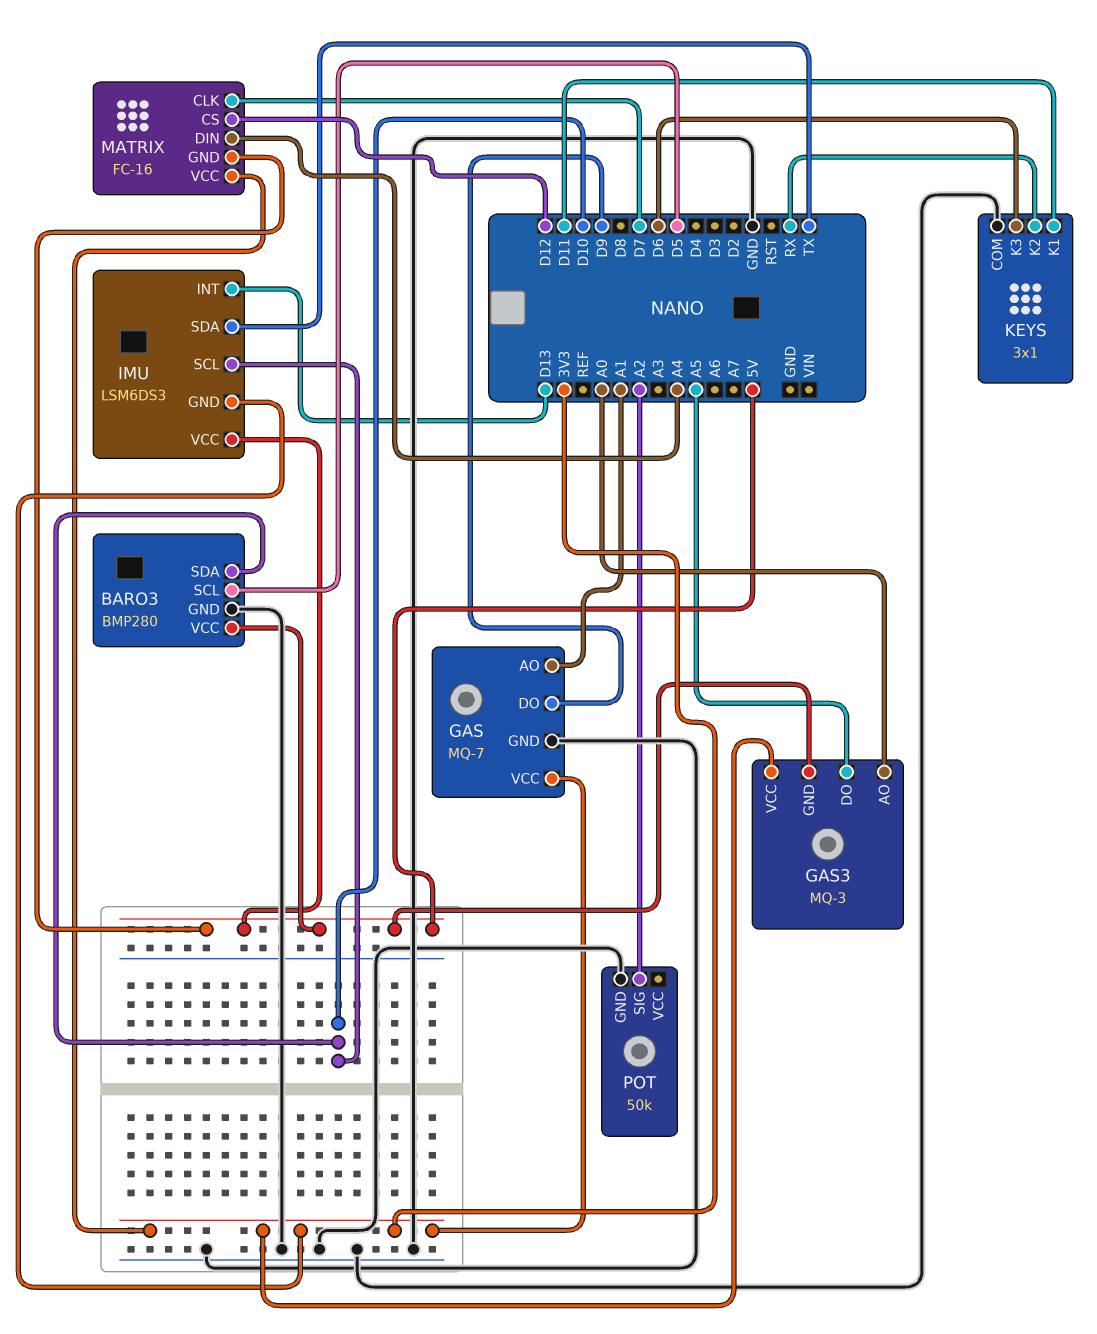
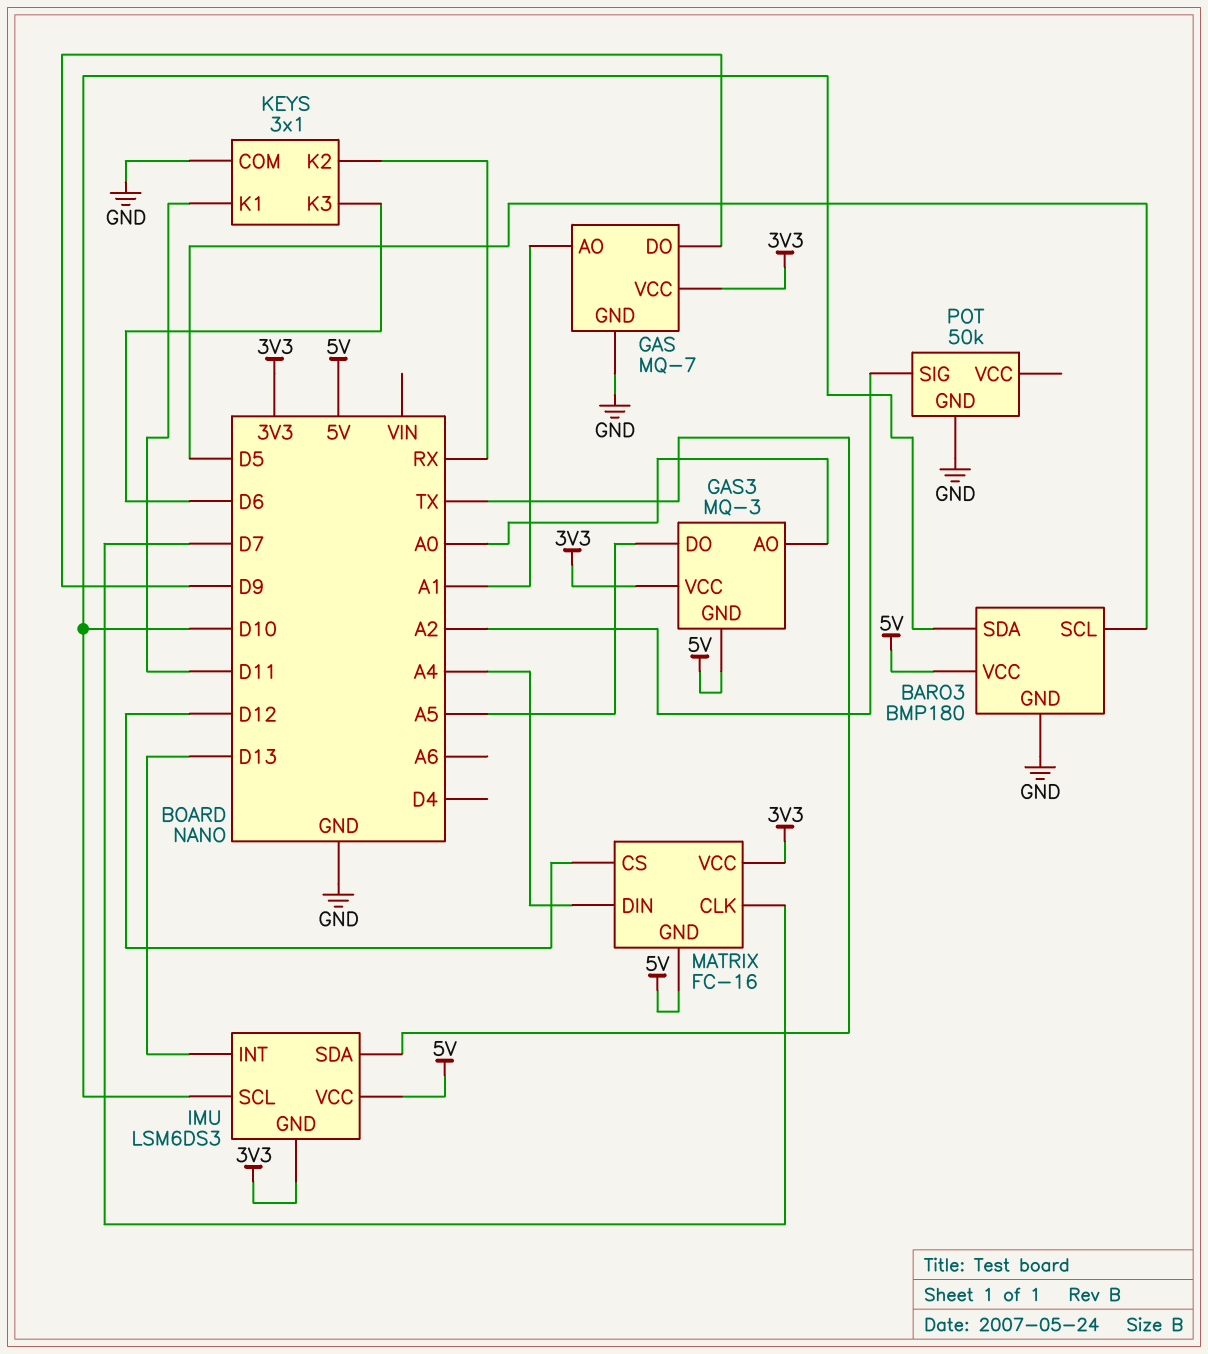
BARO3: BMP280 -> BMP180

